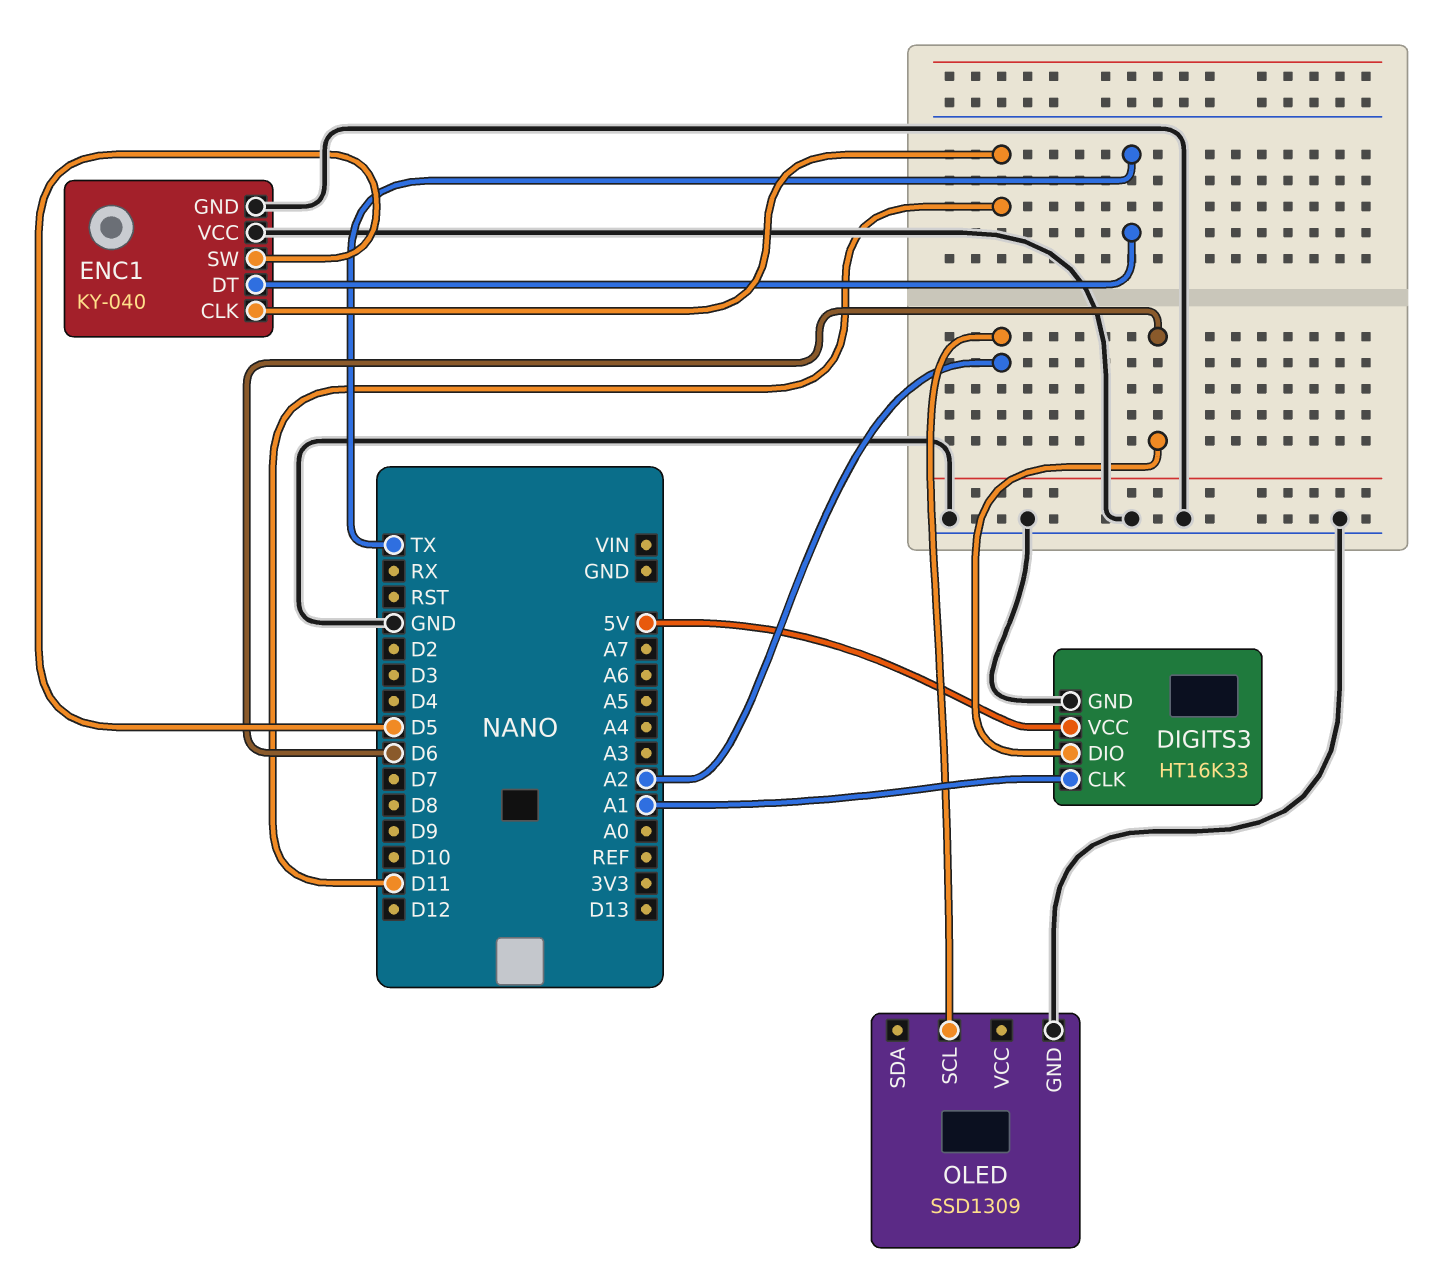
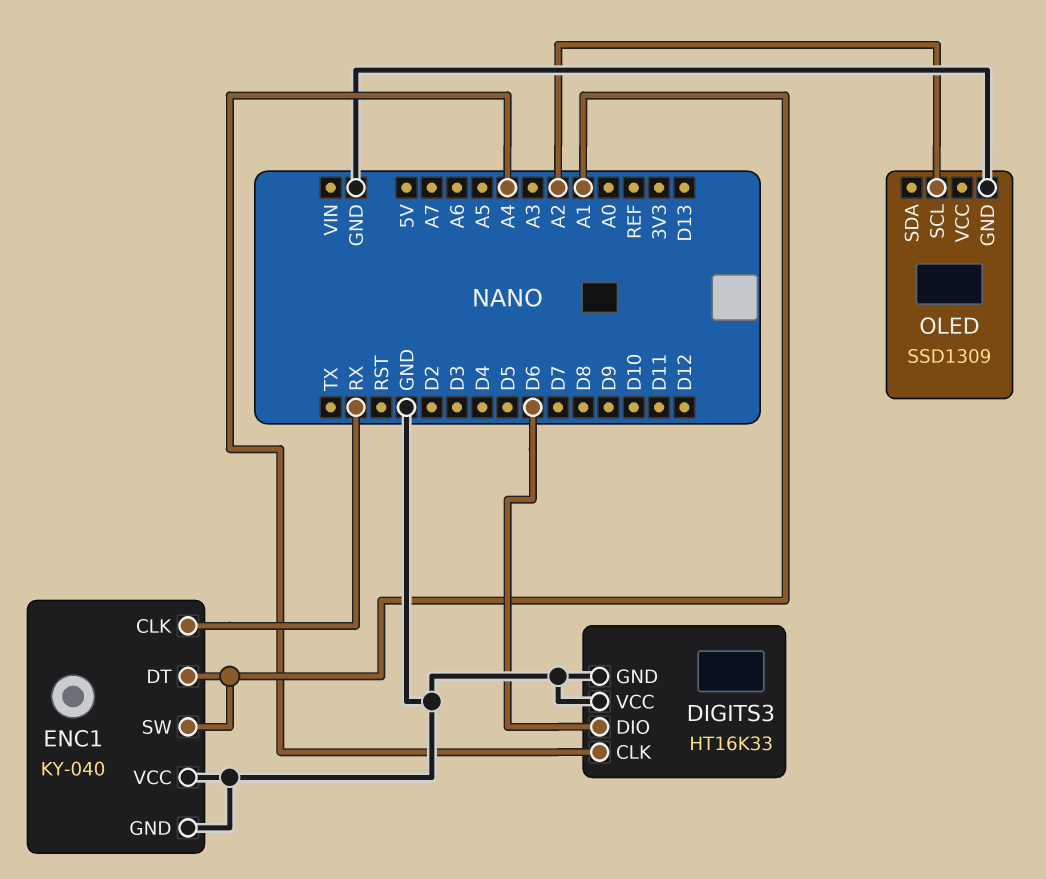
DIGITS3 pin CLK: A1 -> A4
DIGITS3 pin VCC: 5V -> GND
ENC1 pin CLK: D11 -> RX
ENC1 pin DT: TX -> A1
ENC1 pin SW: D5 -> A1

